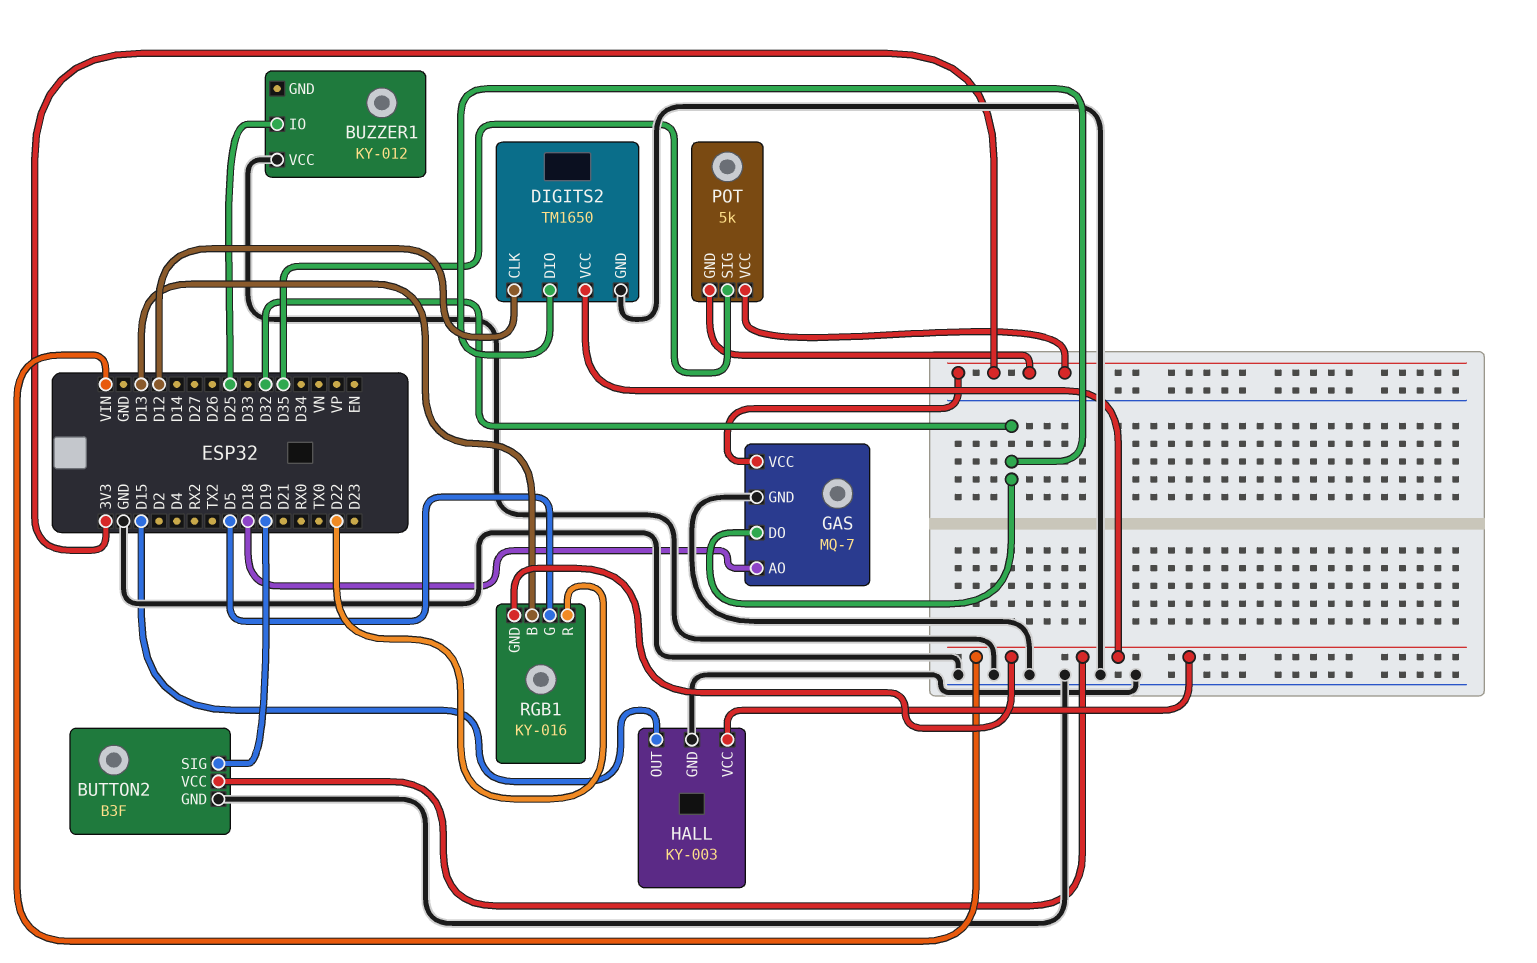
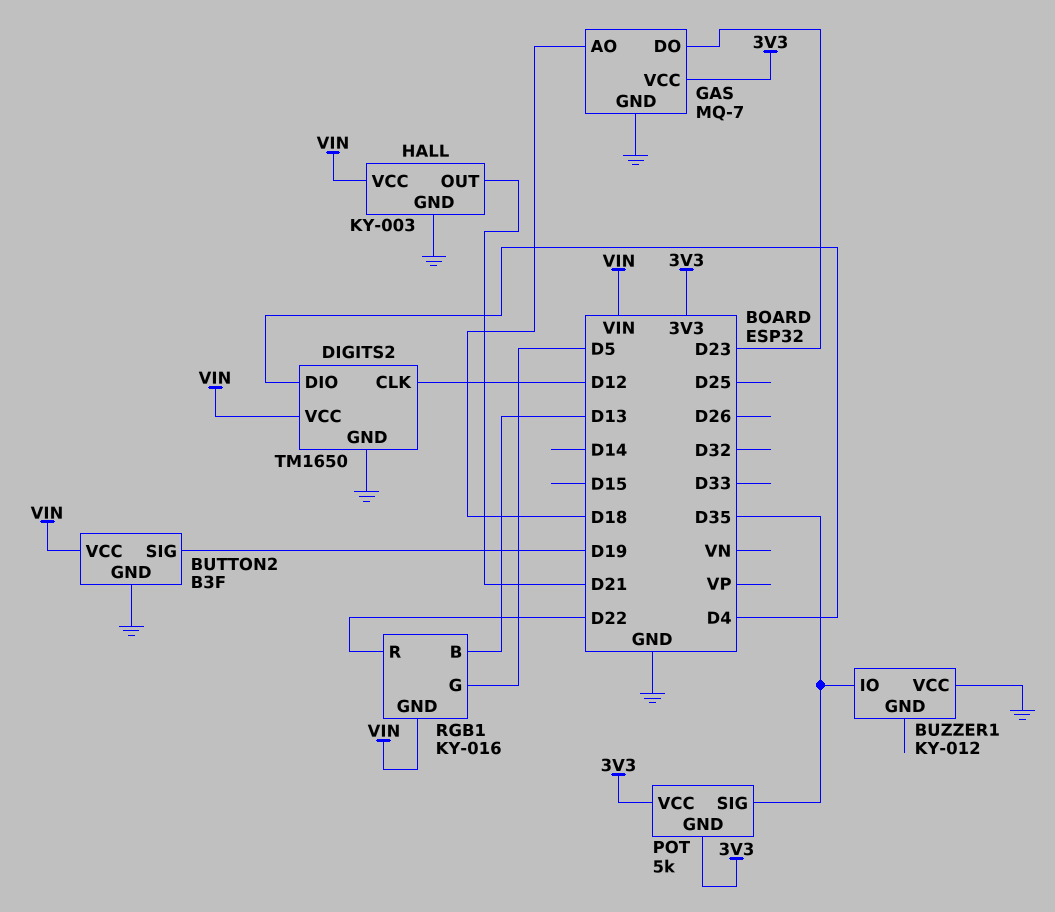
BUZZER1 pin IO: D25 -> D35
DIGITS2 pin DIO: D32 -> D4
GAS pin DO: D32 -> D23
HALL pin OUT: D15 -> D21

